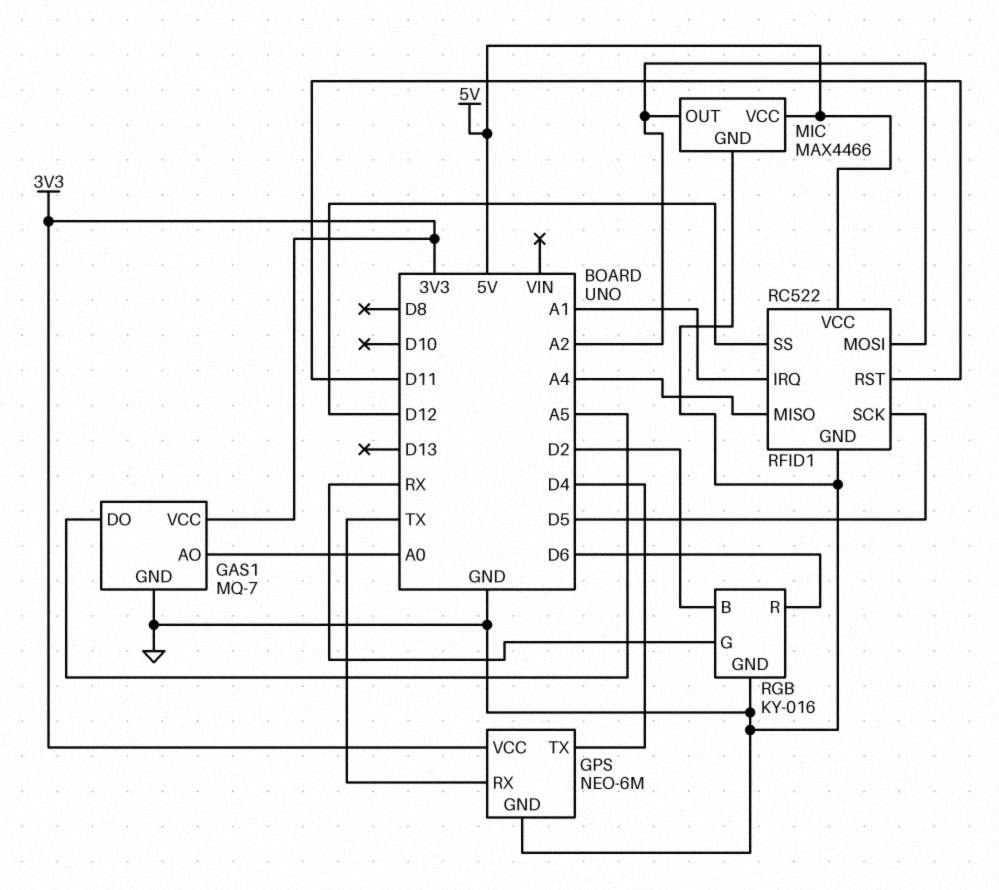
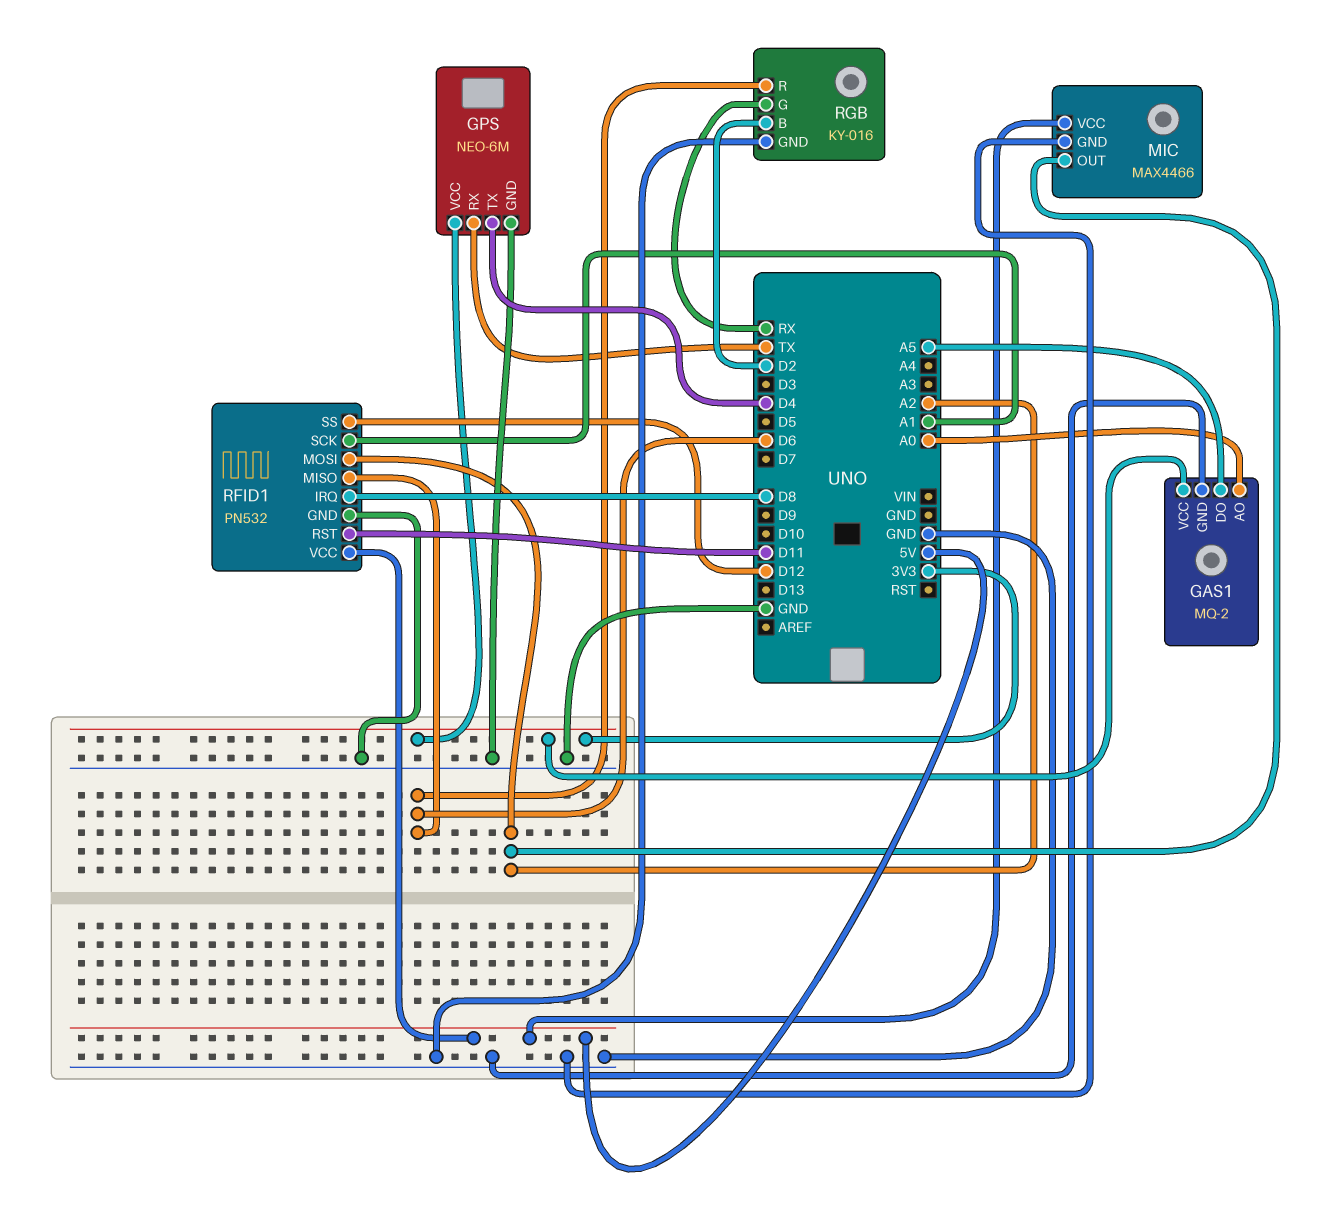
GAS1: MQ-7 -> MQ-2
RFID1: RC522 -> PN532
RFID1 pin IRQ: A1 -> D8
RFID1 pin MISO: A4 -> D6
RFID1 pin SCK: D5 -> A1

